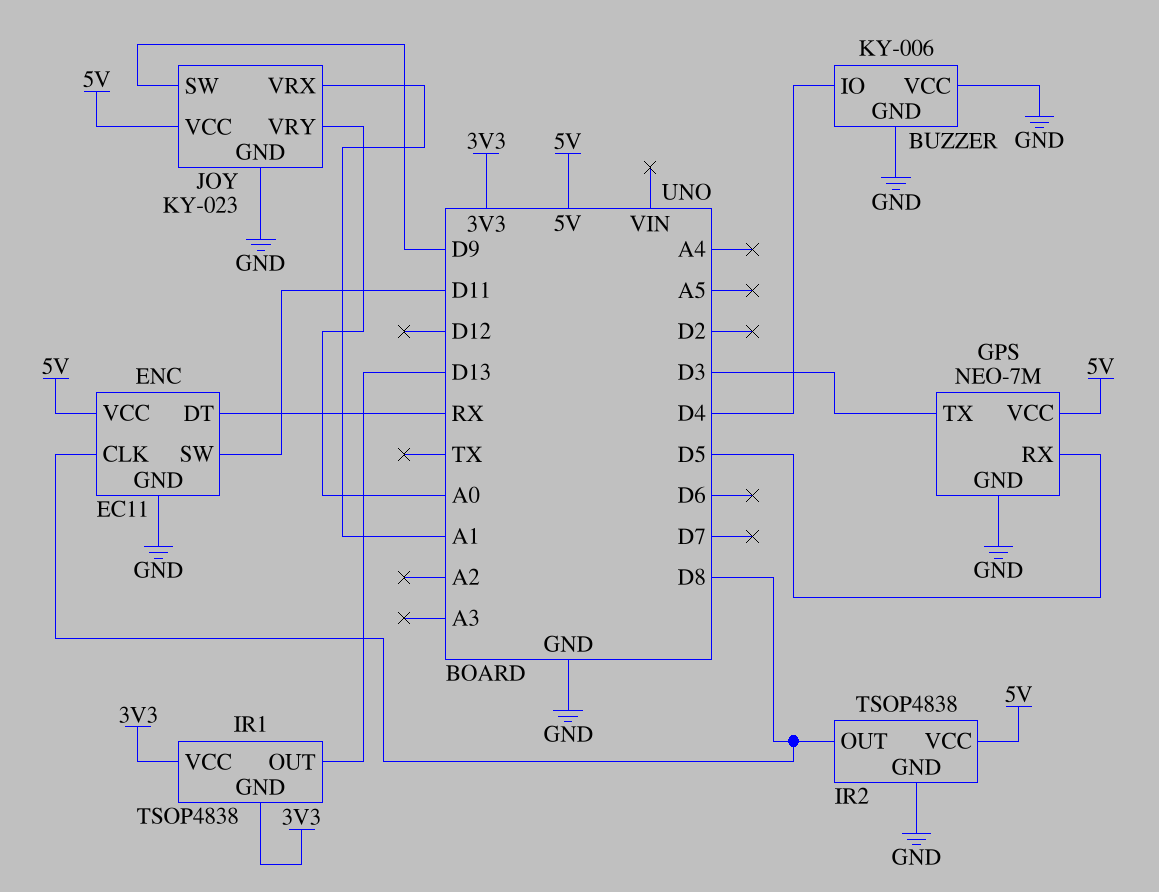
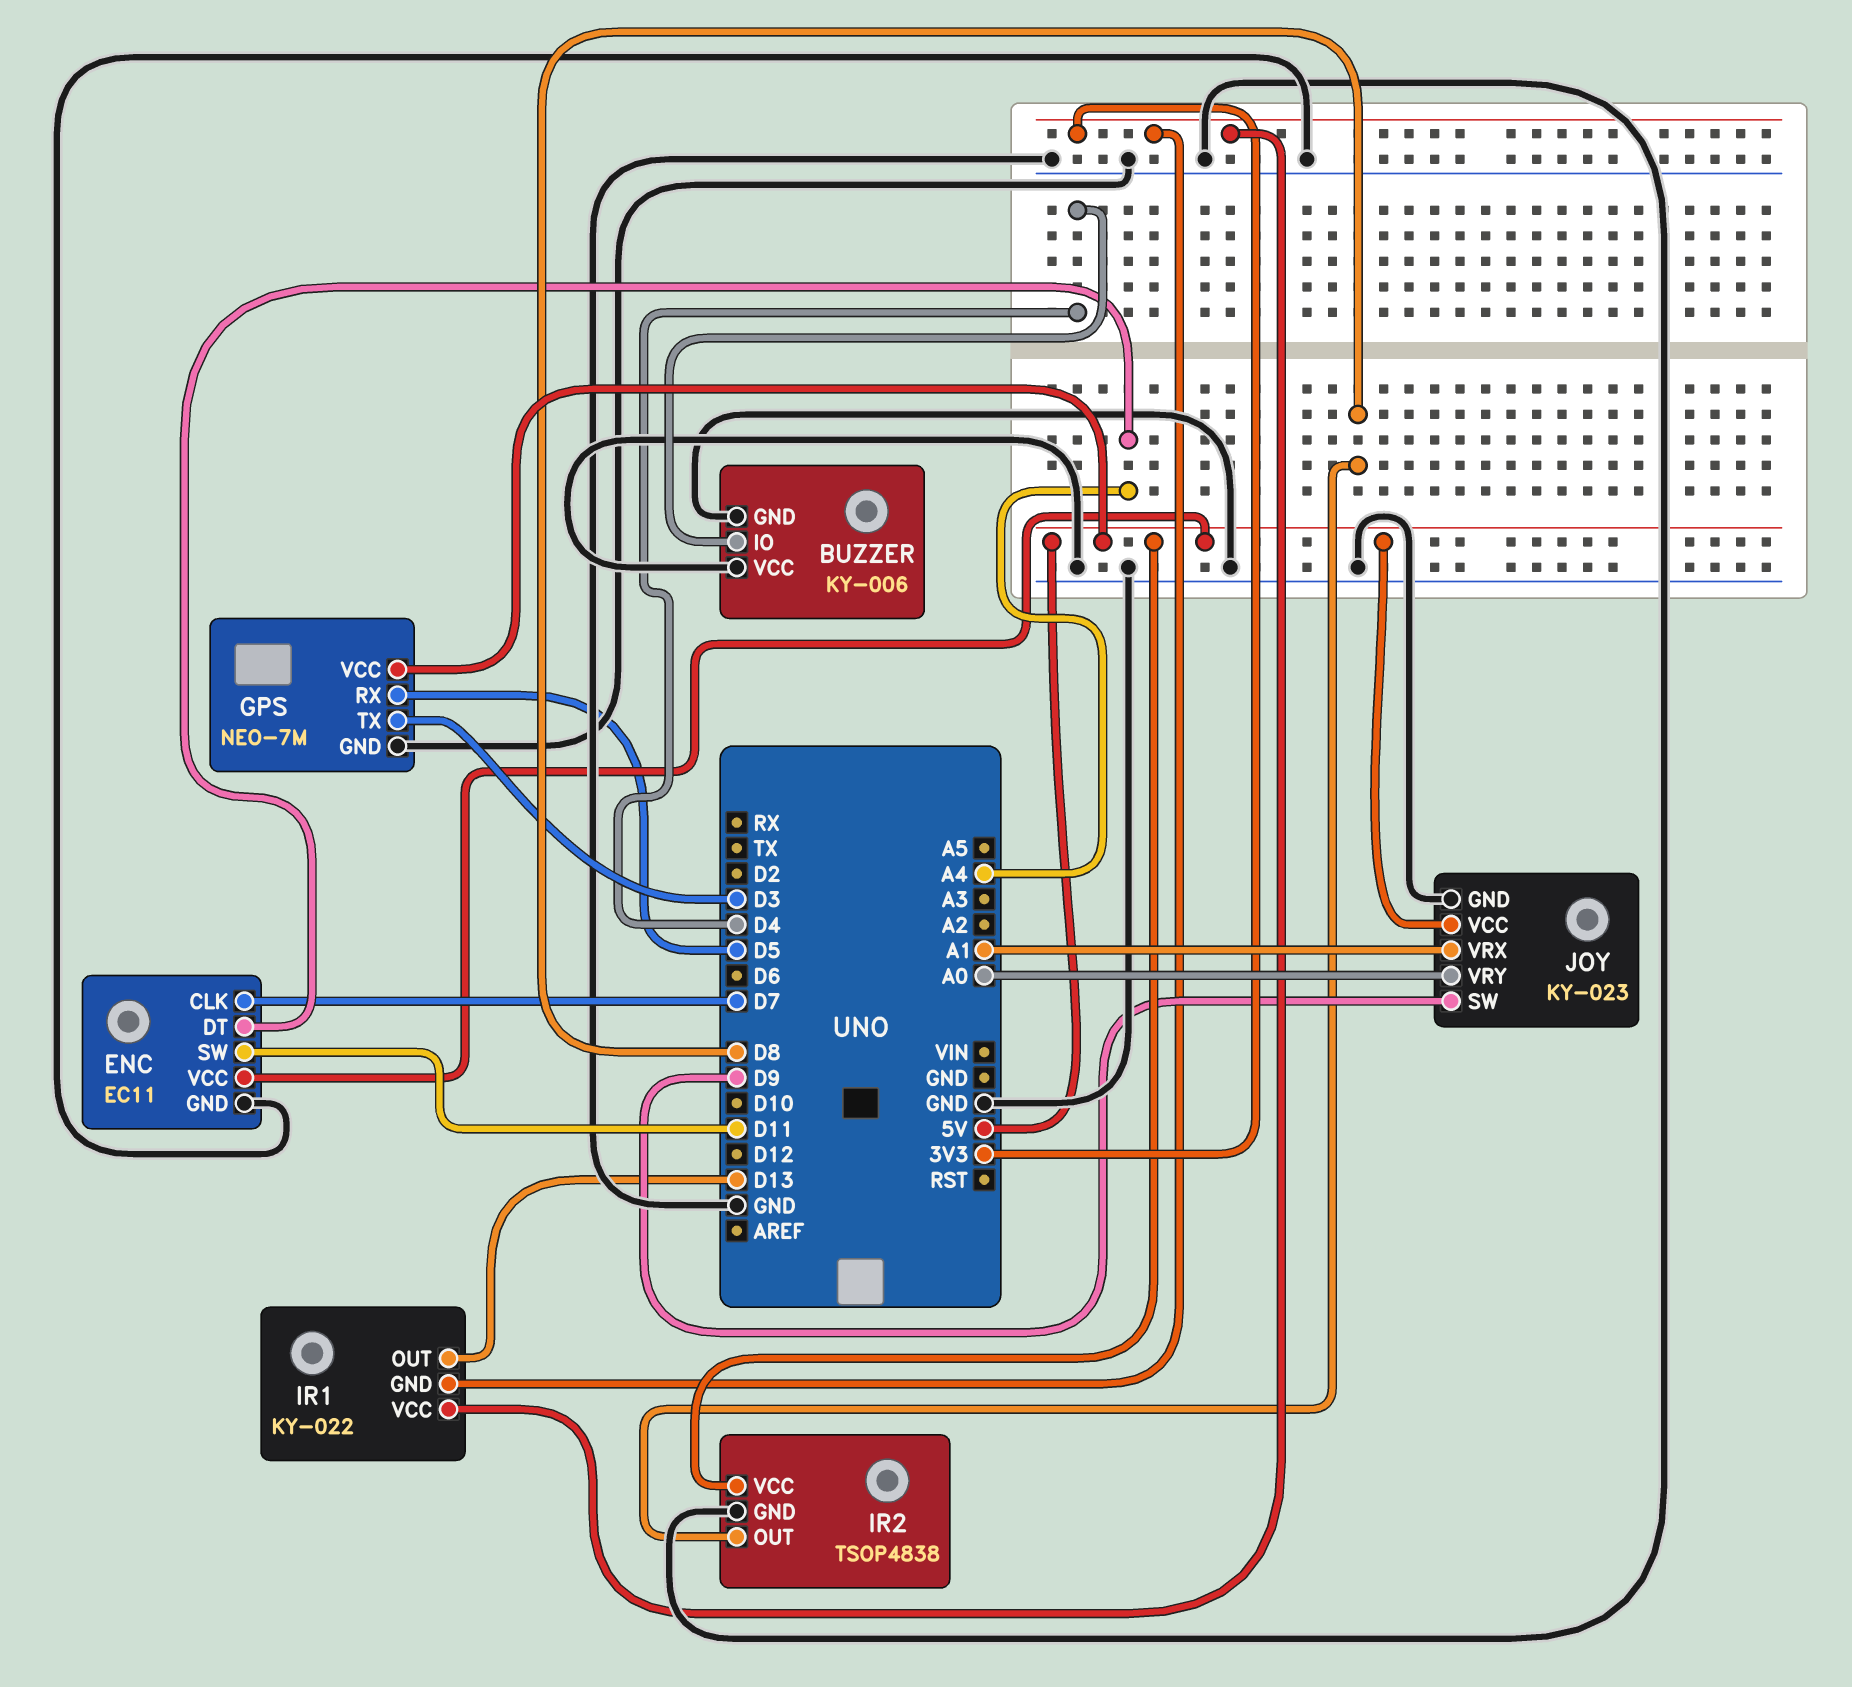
ENC pin CLK: D8 -> D7
ENC pin DT: RX -> A4
IR1: TSOP4838 -> KY-022

